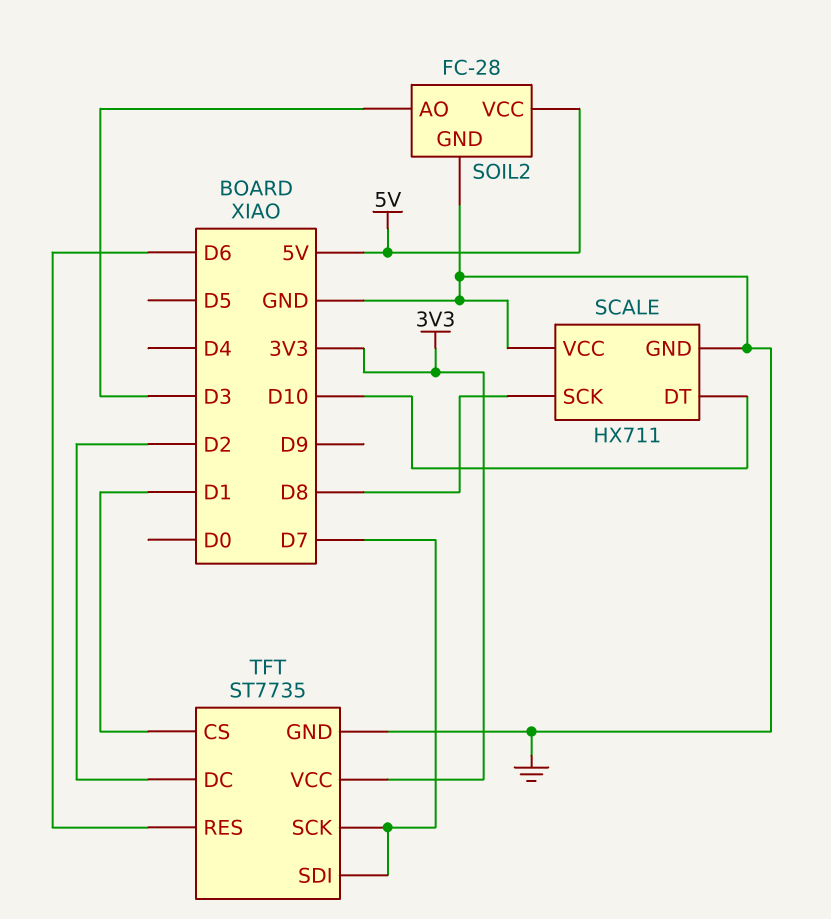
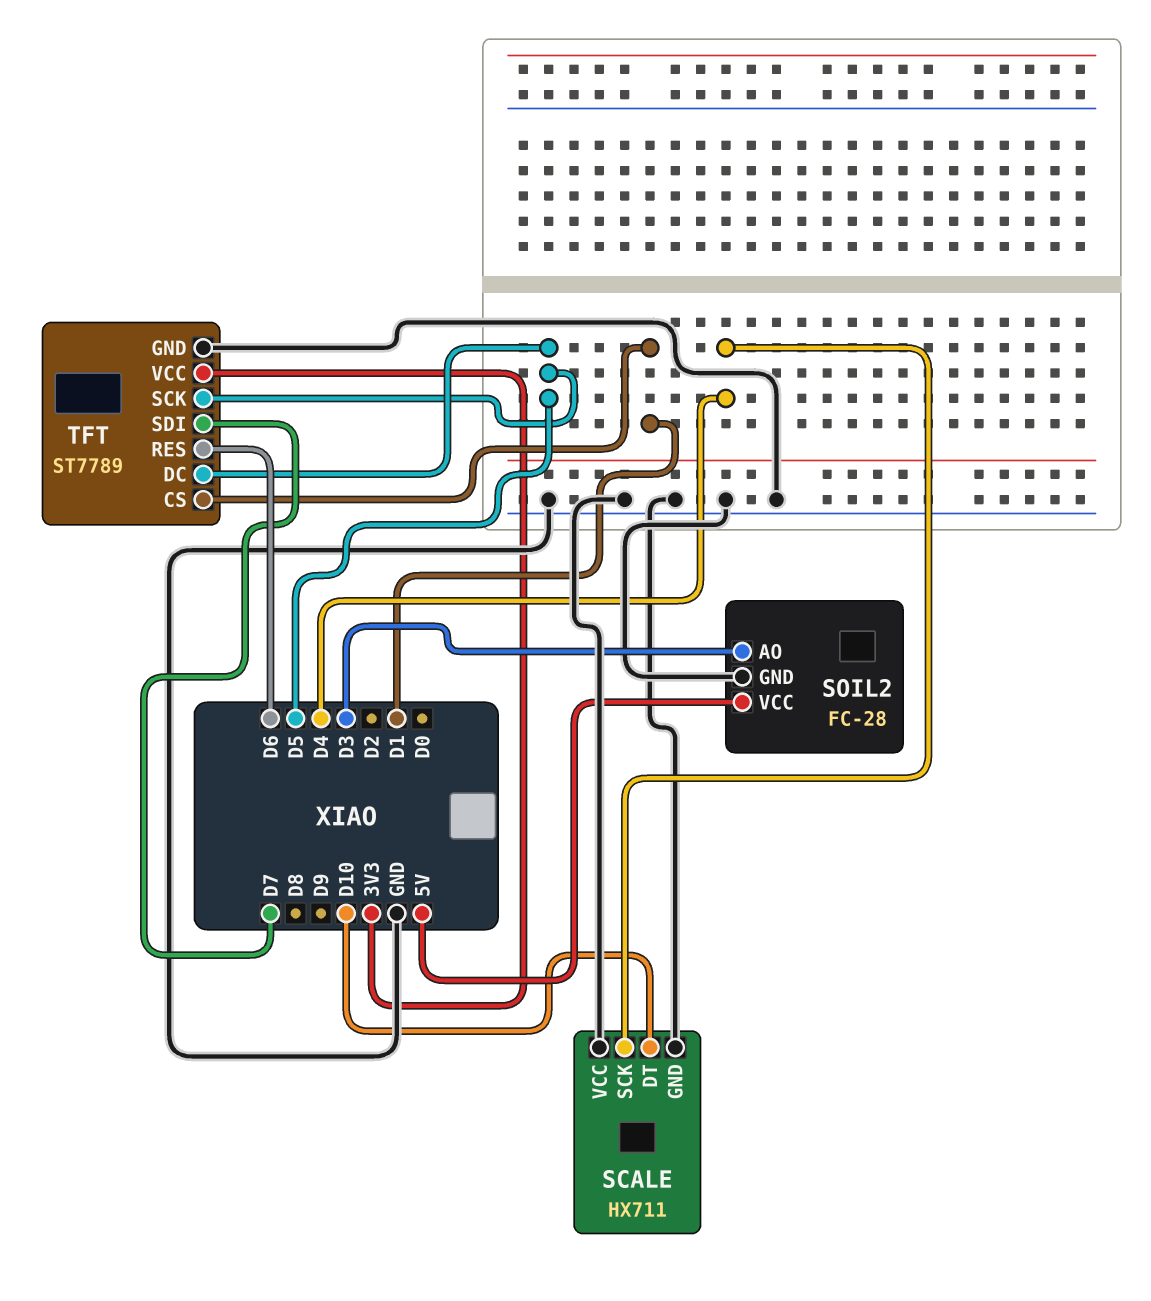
SCALE pin SCK: D8 -> D4
TFT: ST7735 -> ST7789
TFT pin DC: D2 -> D5
TFT pin SCK: D7 -> D5

